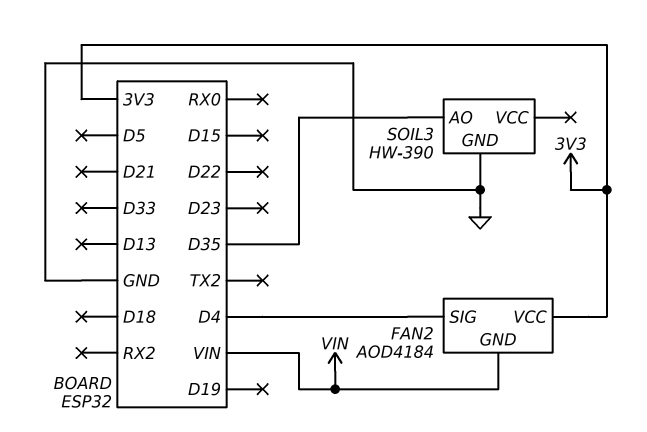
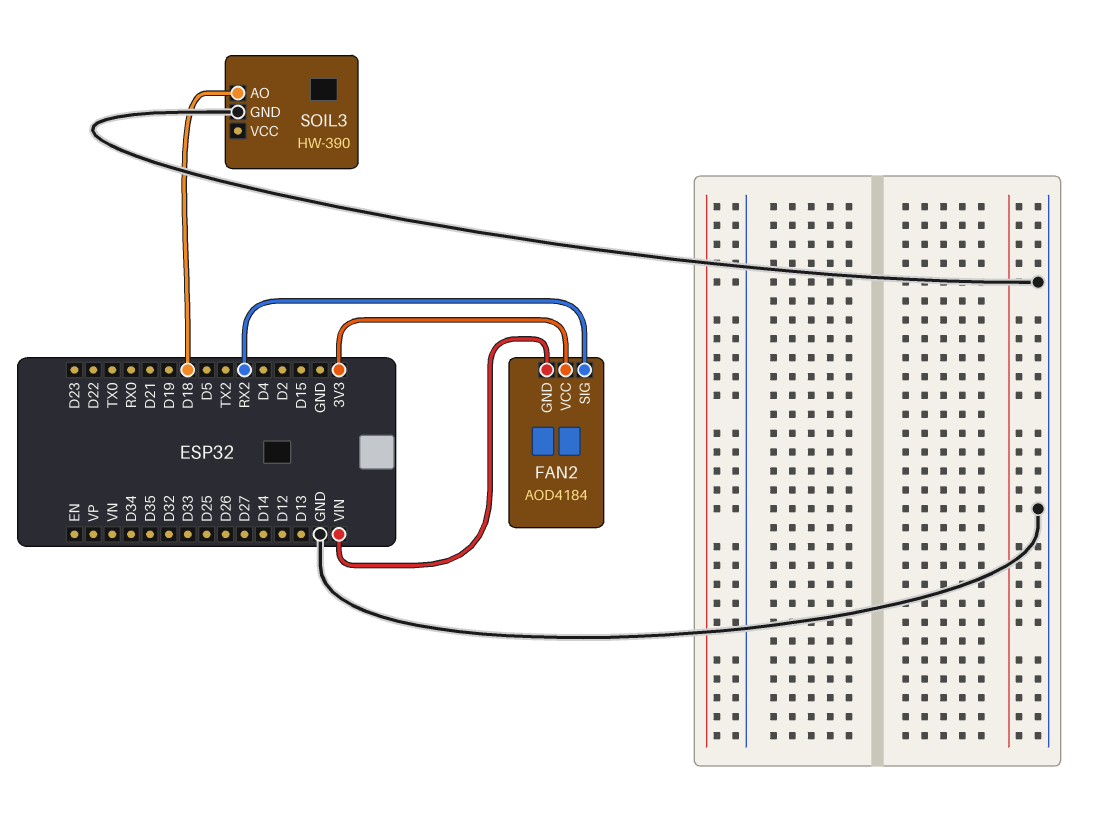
FAN2 pin SIG: D4 -> RX2
SOIL3 pin AO: D35 -> D18

